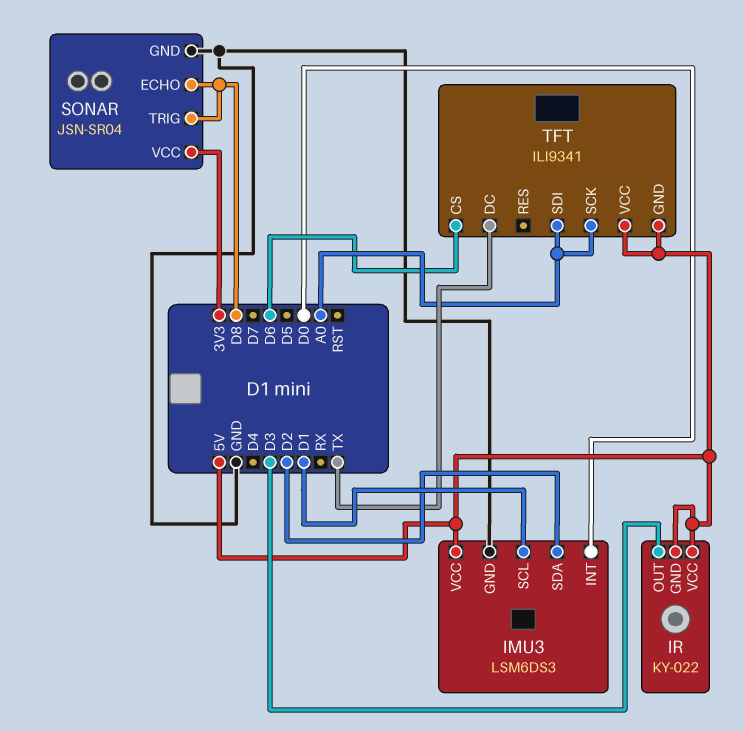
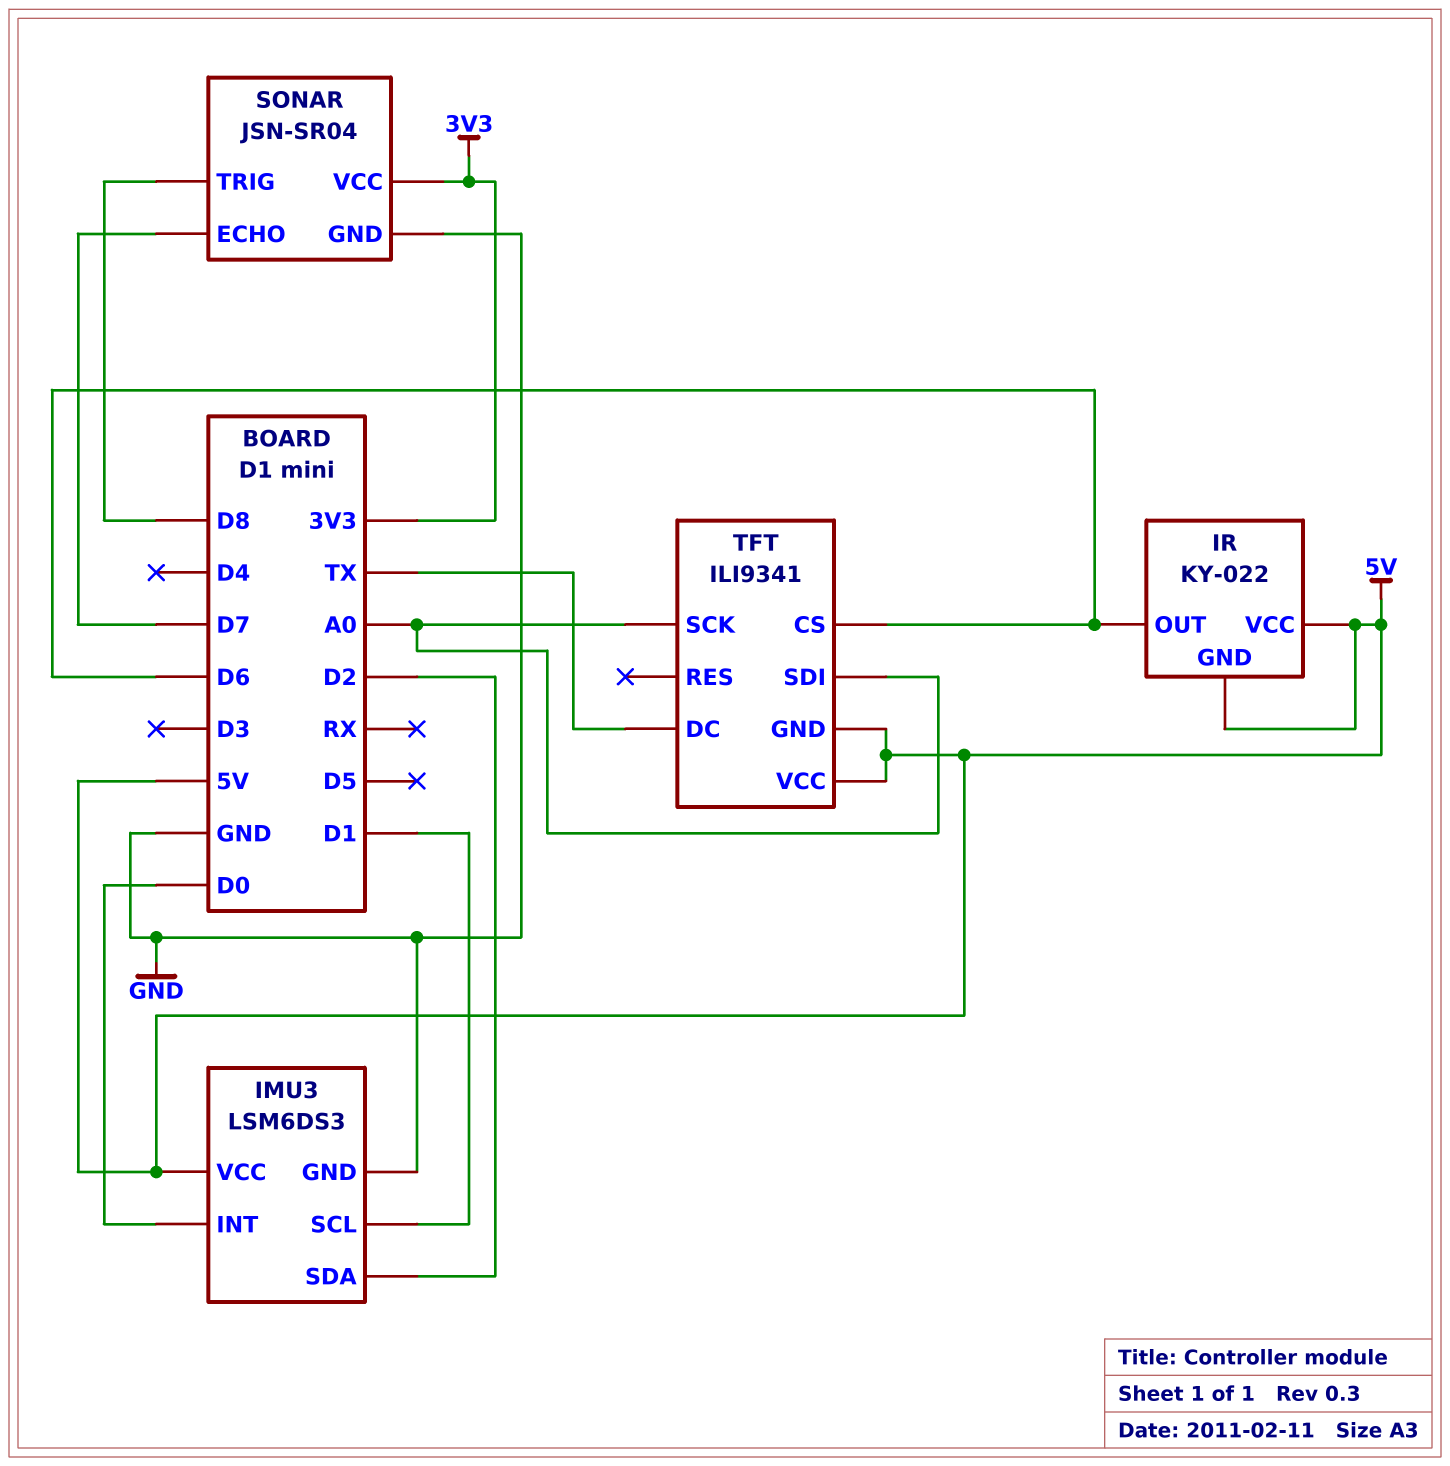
IR pin OUT: D3 -> D6
SONAR pin ECHO: D8 -> D7

